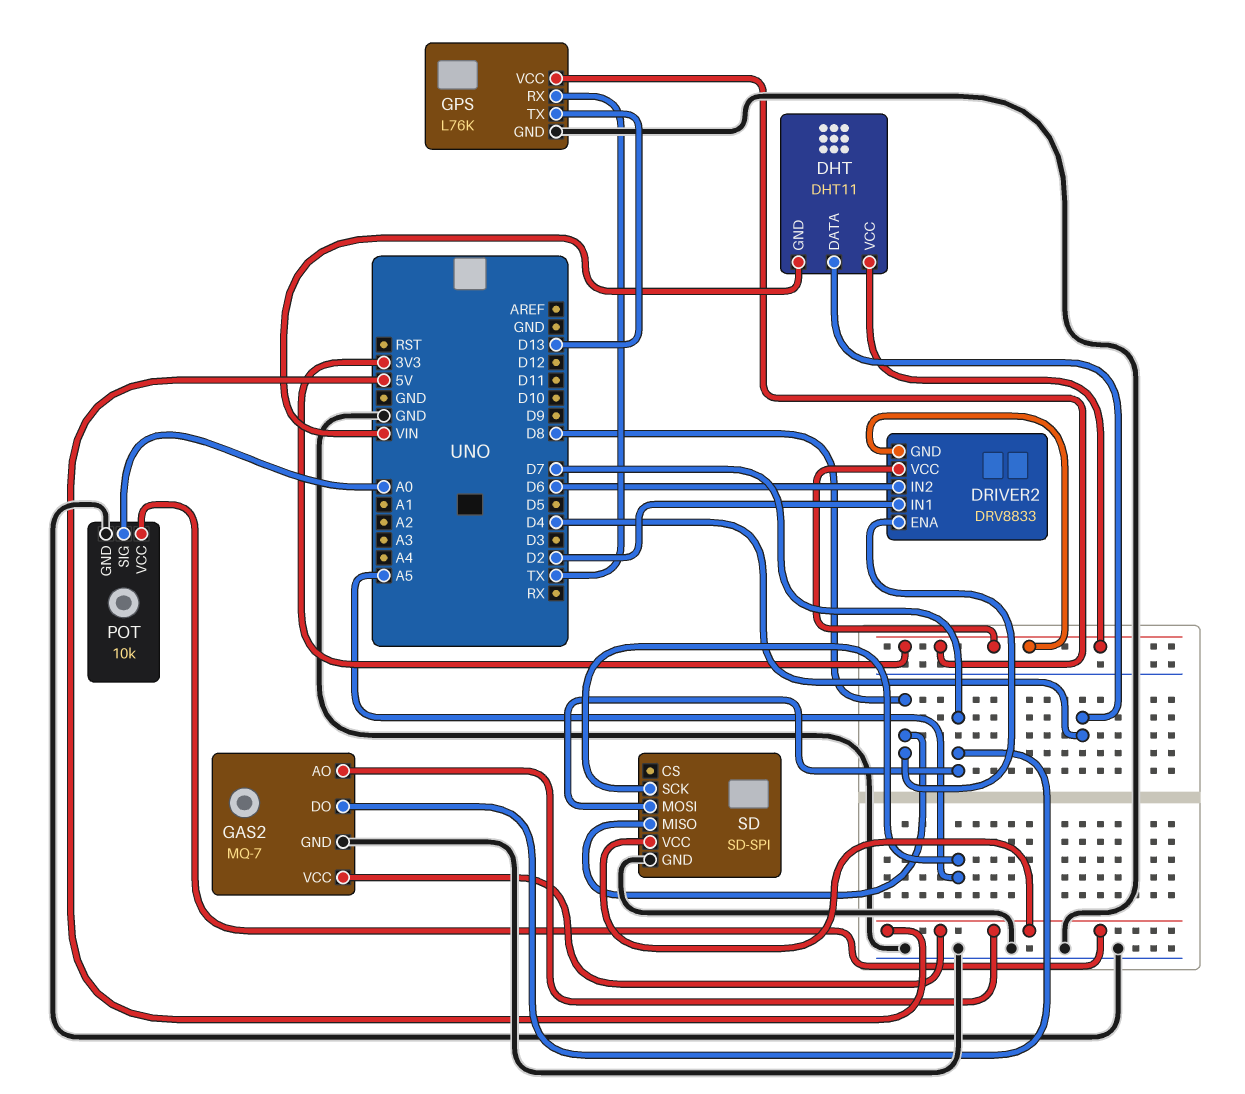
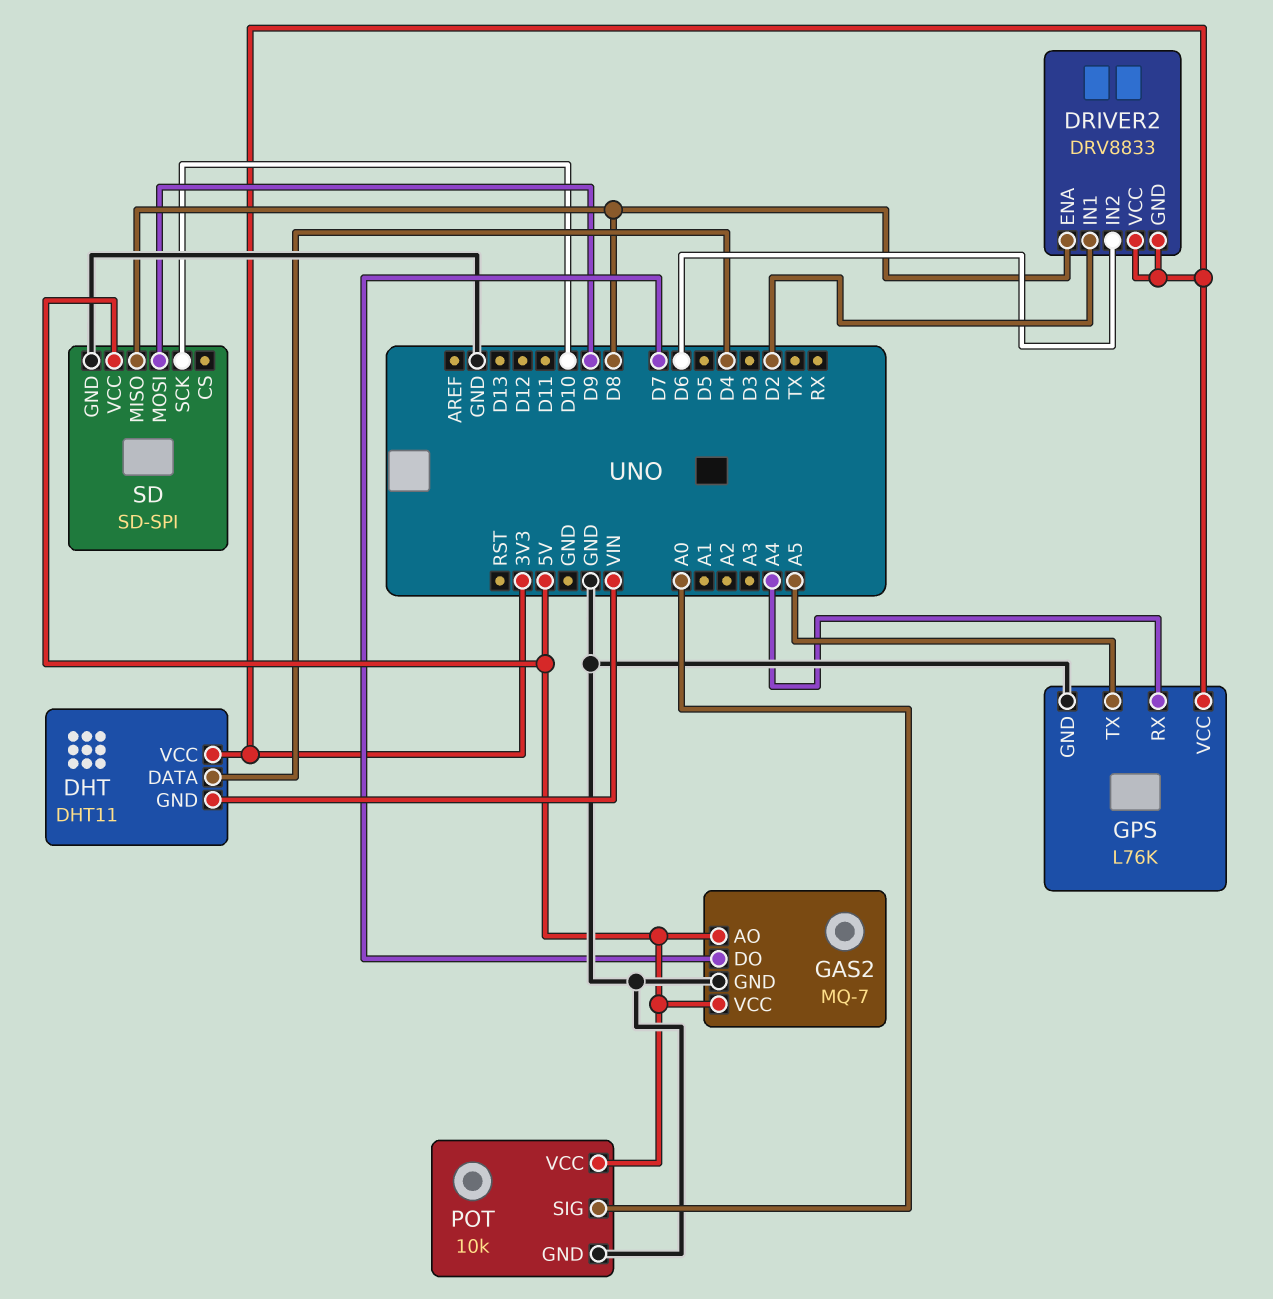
GPS pin RX: TX -> A4
GPS pin TX: D13 -> A5
SD pin MOSI: D7 -> D9
SD pin SCK: A5 -> D10

